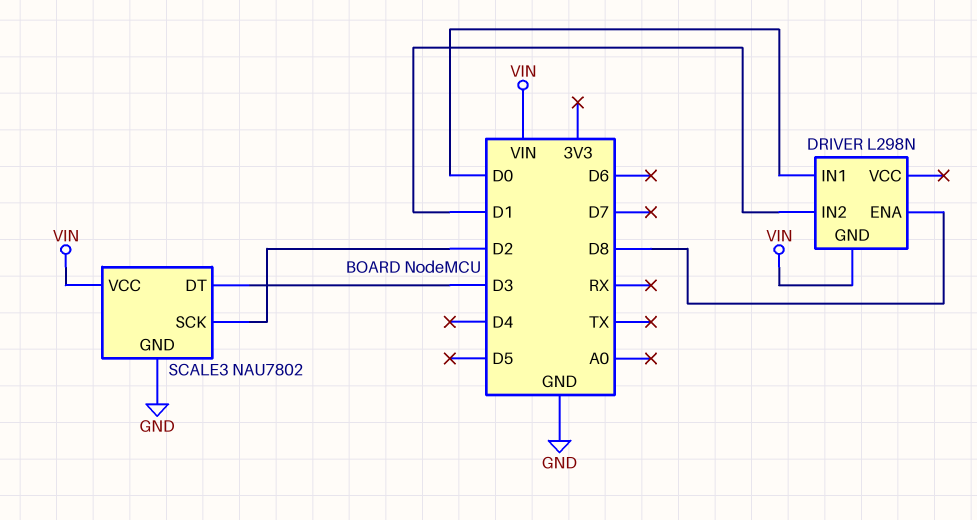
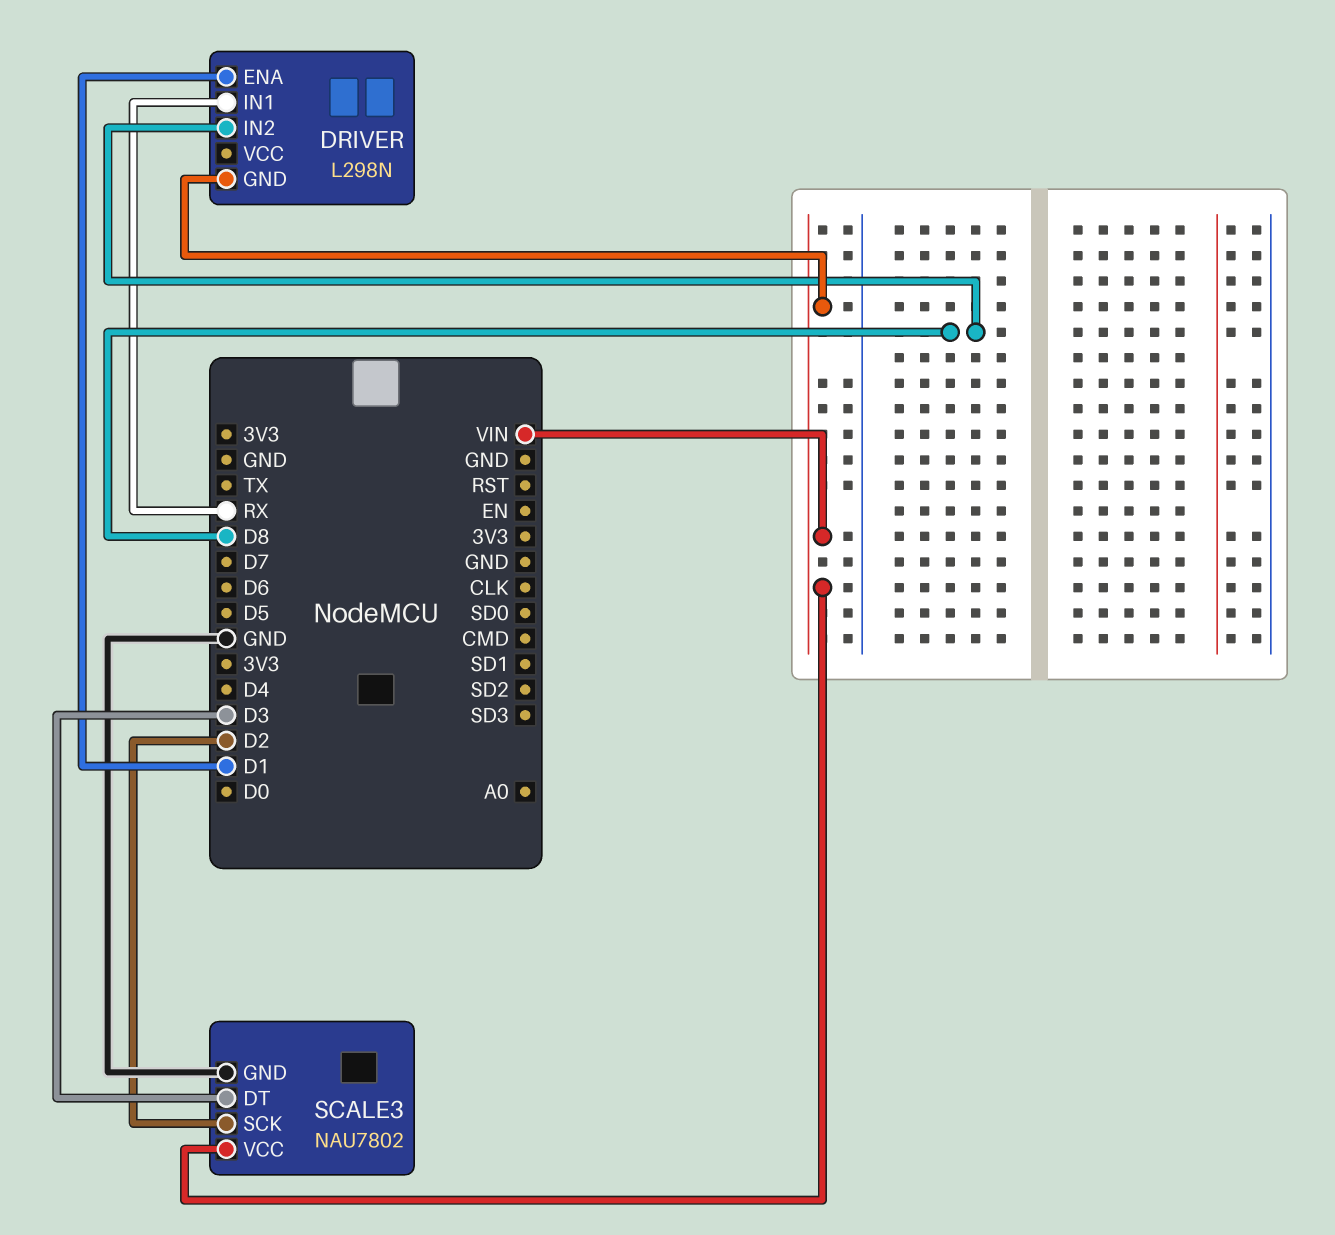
DRIVER pin ENA: D8 -> D1
DRIVER pin IN1: D0 -> RX
DRIVER pin IN2: D1 -> D8

